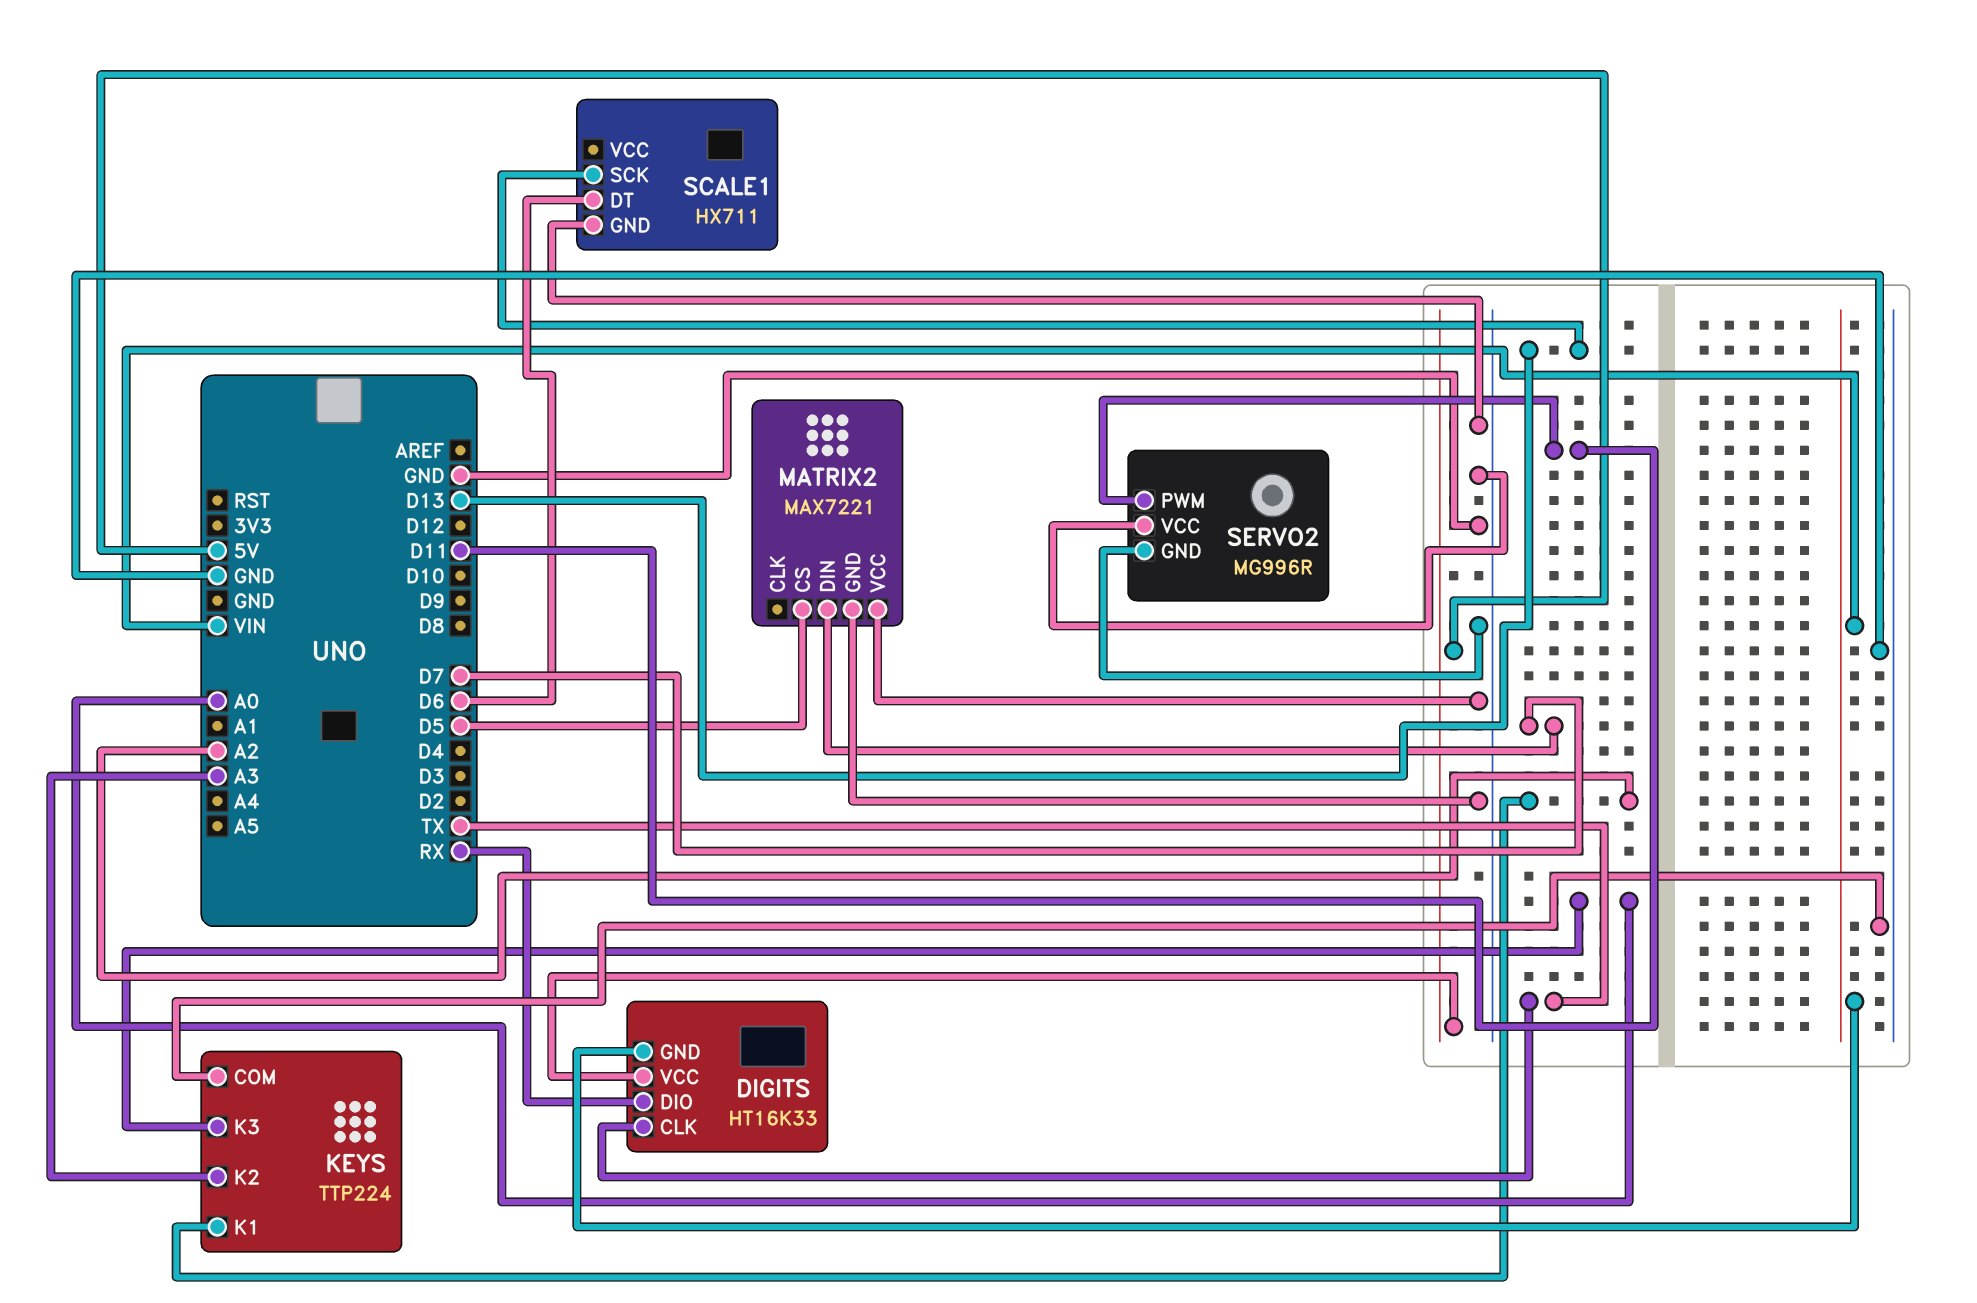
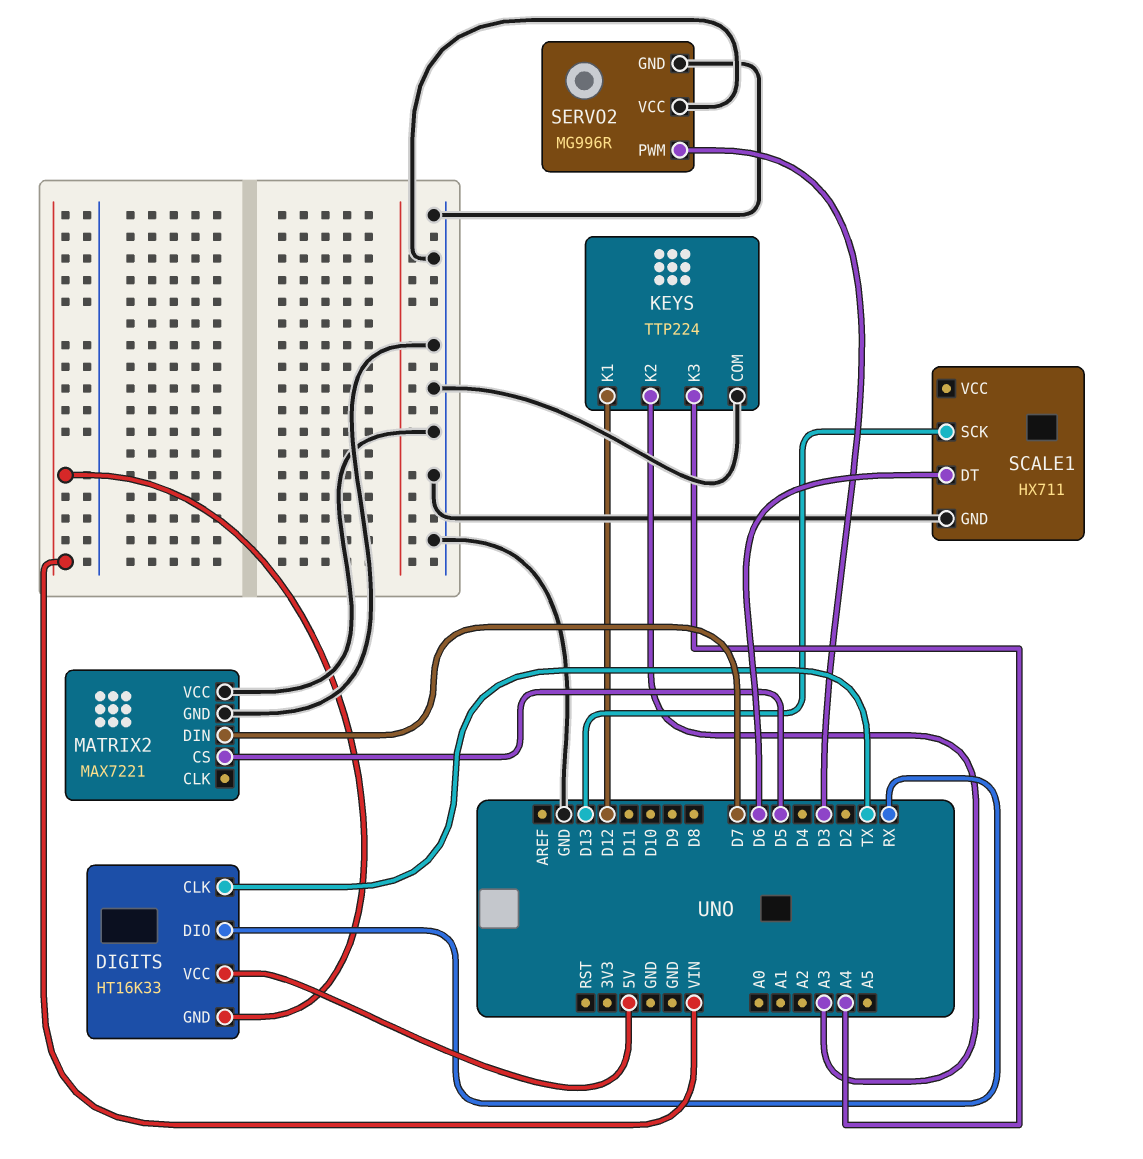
KEYS pin K1: A2 -> D12
KEYS pin K3: A0 -> A4
SERVO2 pin PWM: D11 -> D3

